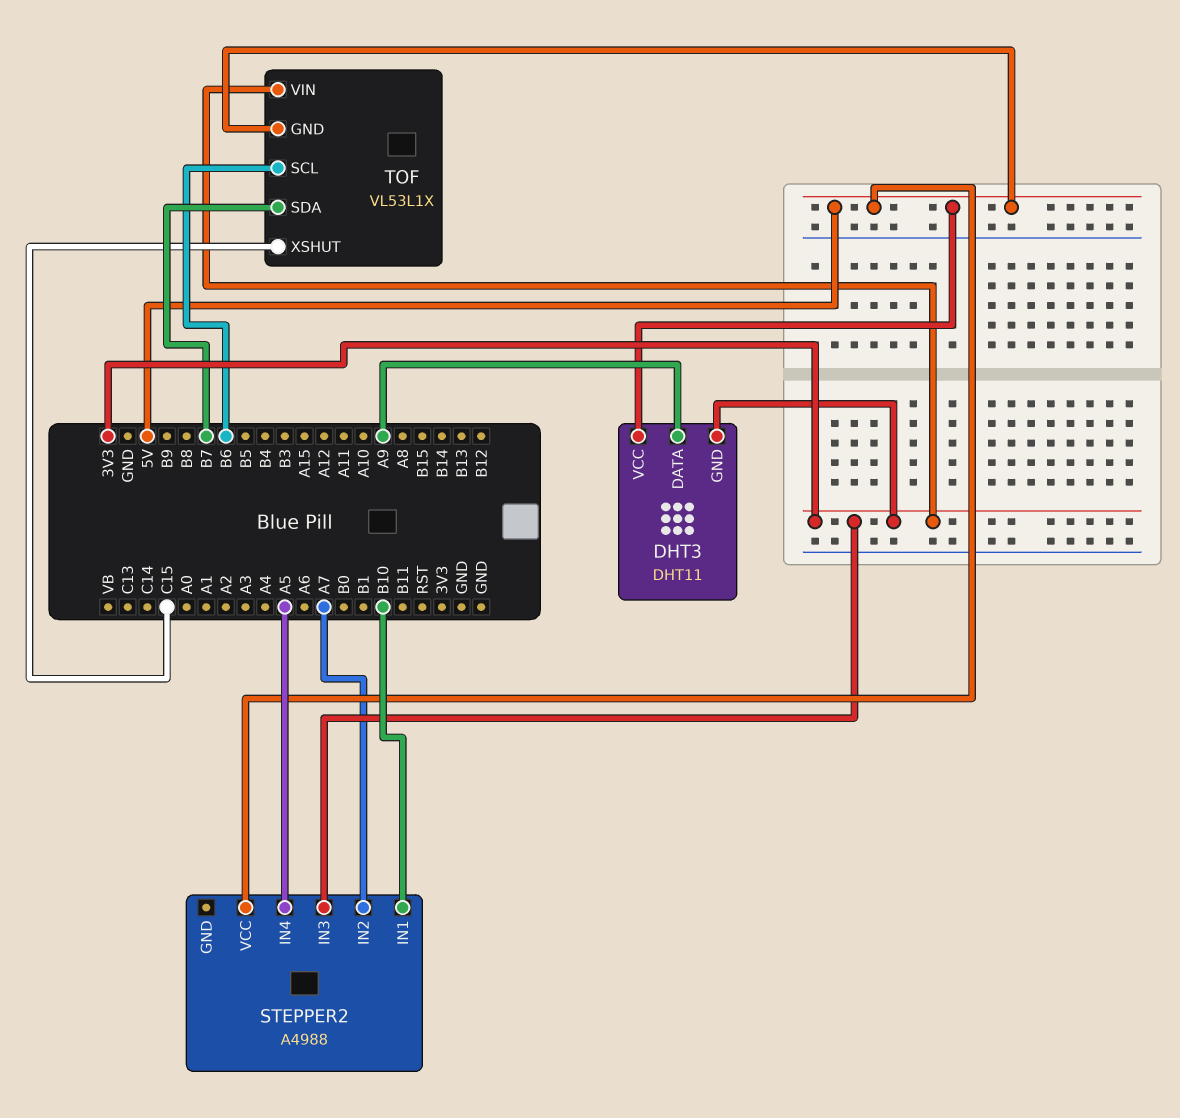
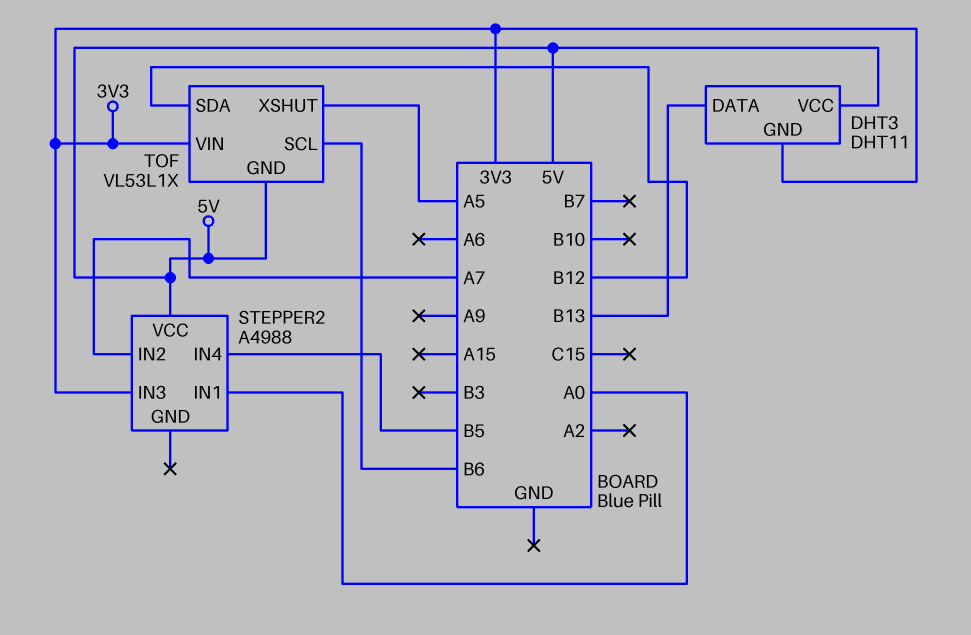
DHT3 pin DATA: A9 -> B13
STEPPER2 pin IN1: B10 -> A0
STEPPER2 pin IN4: A5 -> B5
TOF pin SDA: B7 -> B12
TOF pin XSHUT: C15 -> A5

